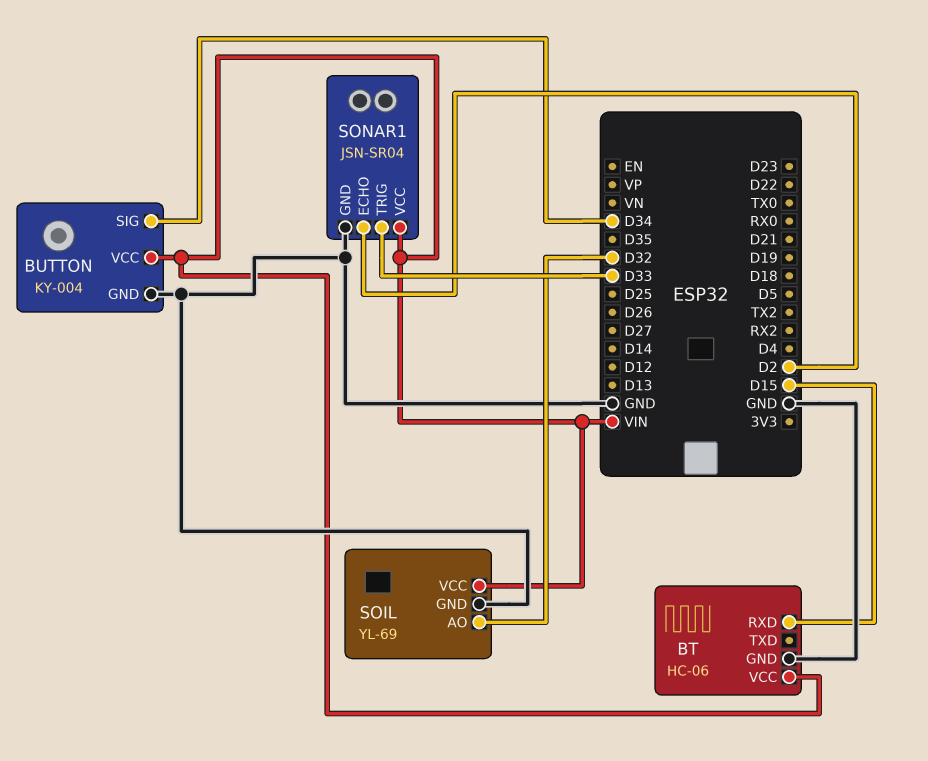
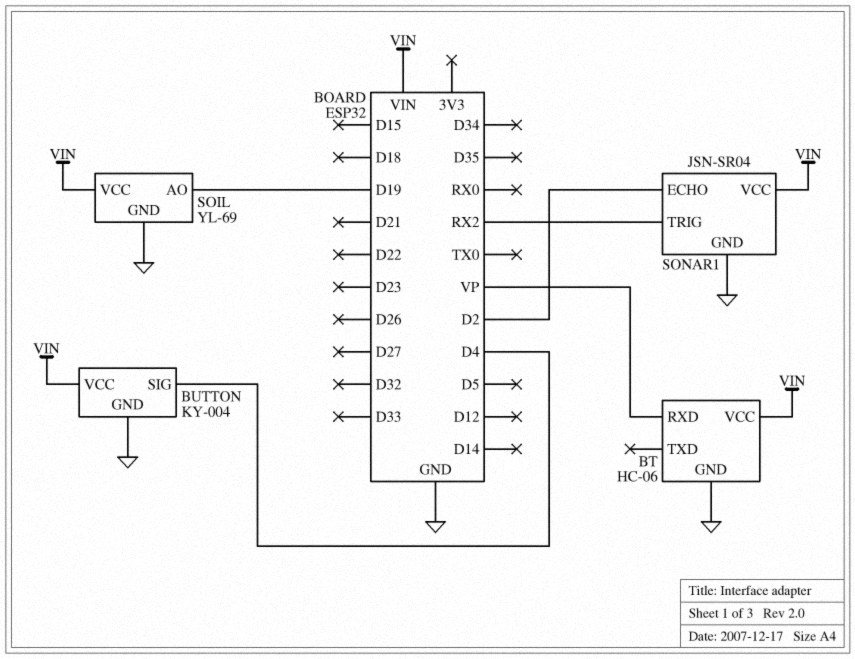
BT pin RXD: D15 -> VP
BUTTON pin SIG: D34 -> D4
SOIL pin AO: D32 -> D19
SONAR1 pin TRIG: D33 -> RX2

